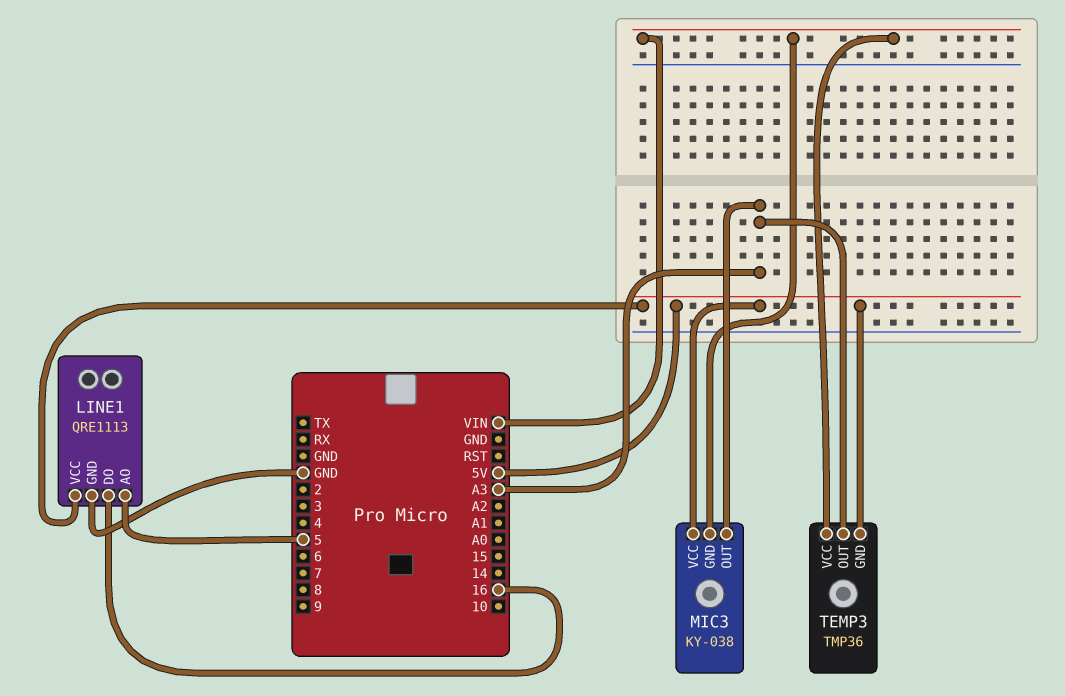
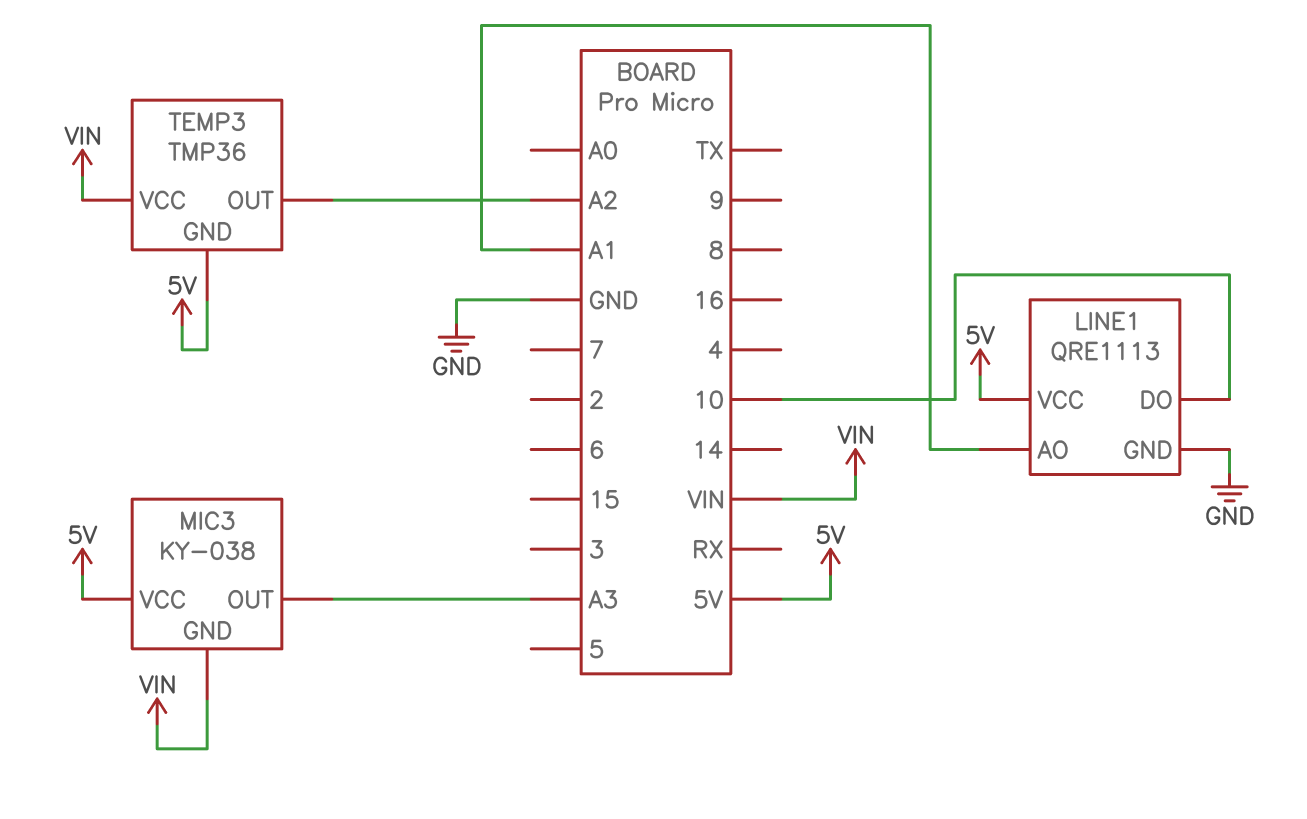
LINE1 pin AO: 5 -> A1
LINE1 pin DO: 16 -> 10
TEMP3 pin OUT: A3 -> A2

